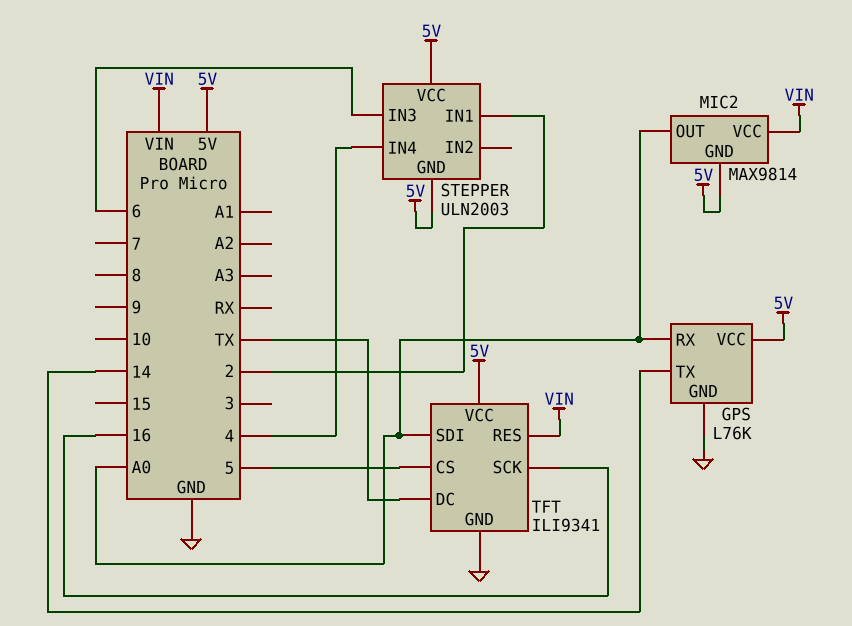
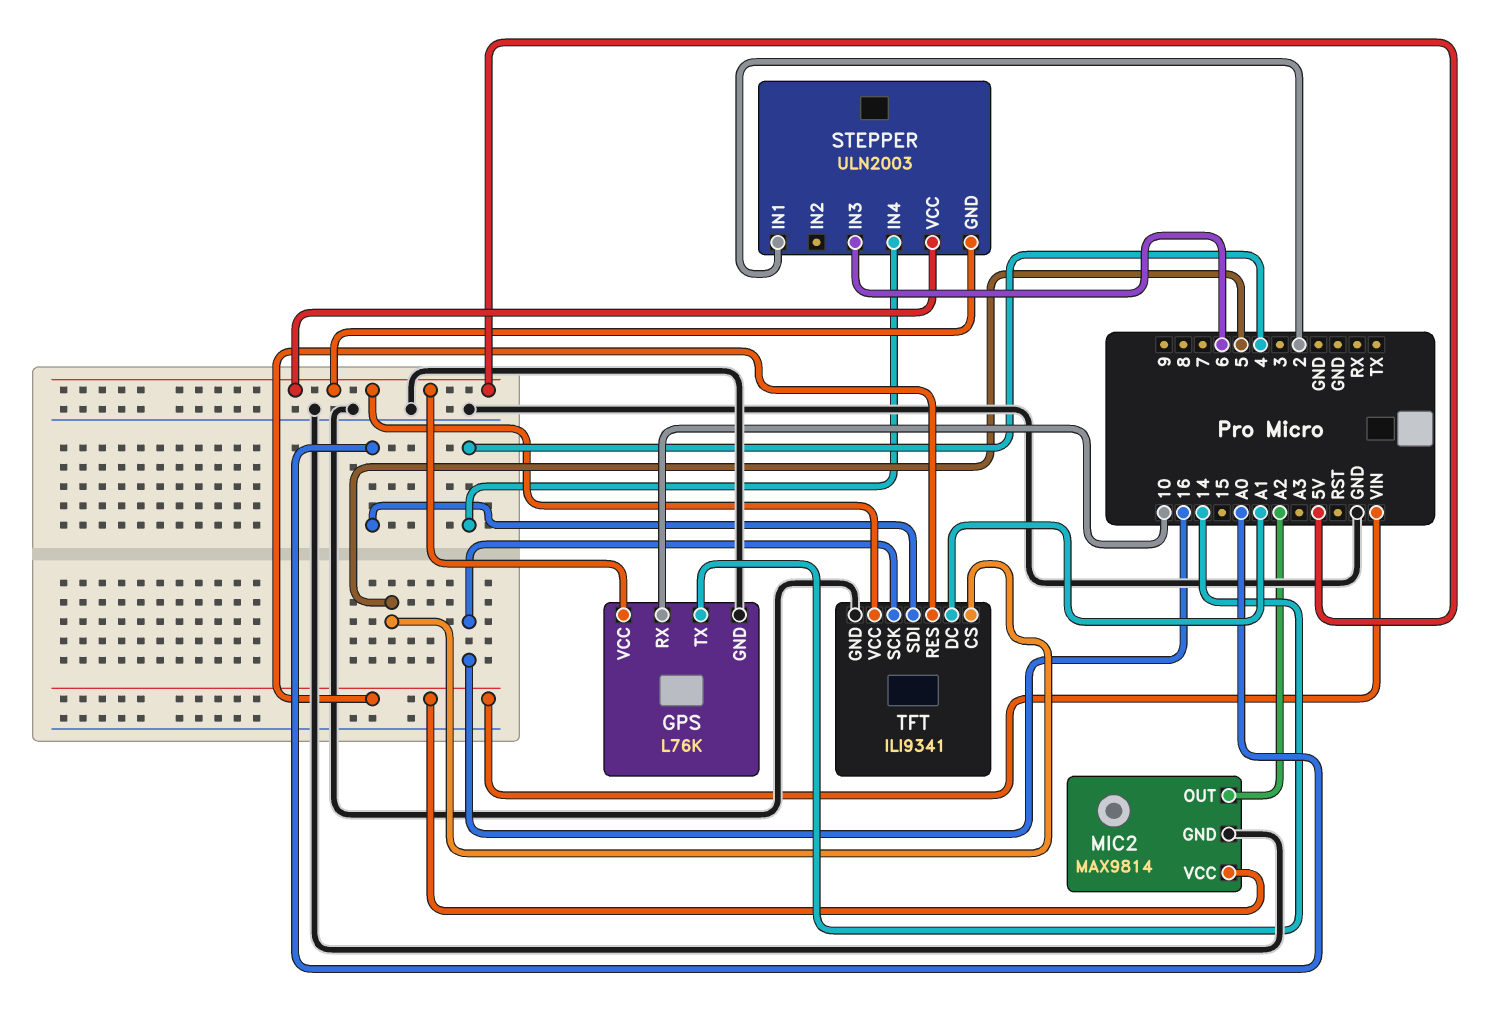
GPS pin RX: A0 -> 10
MIC2 pin GND: 5V -> GND
MIC2 pin OUT: A0 -> A2
TFT pin DC: TX -> A1

